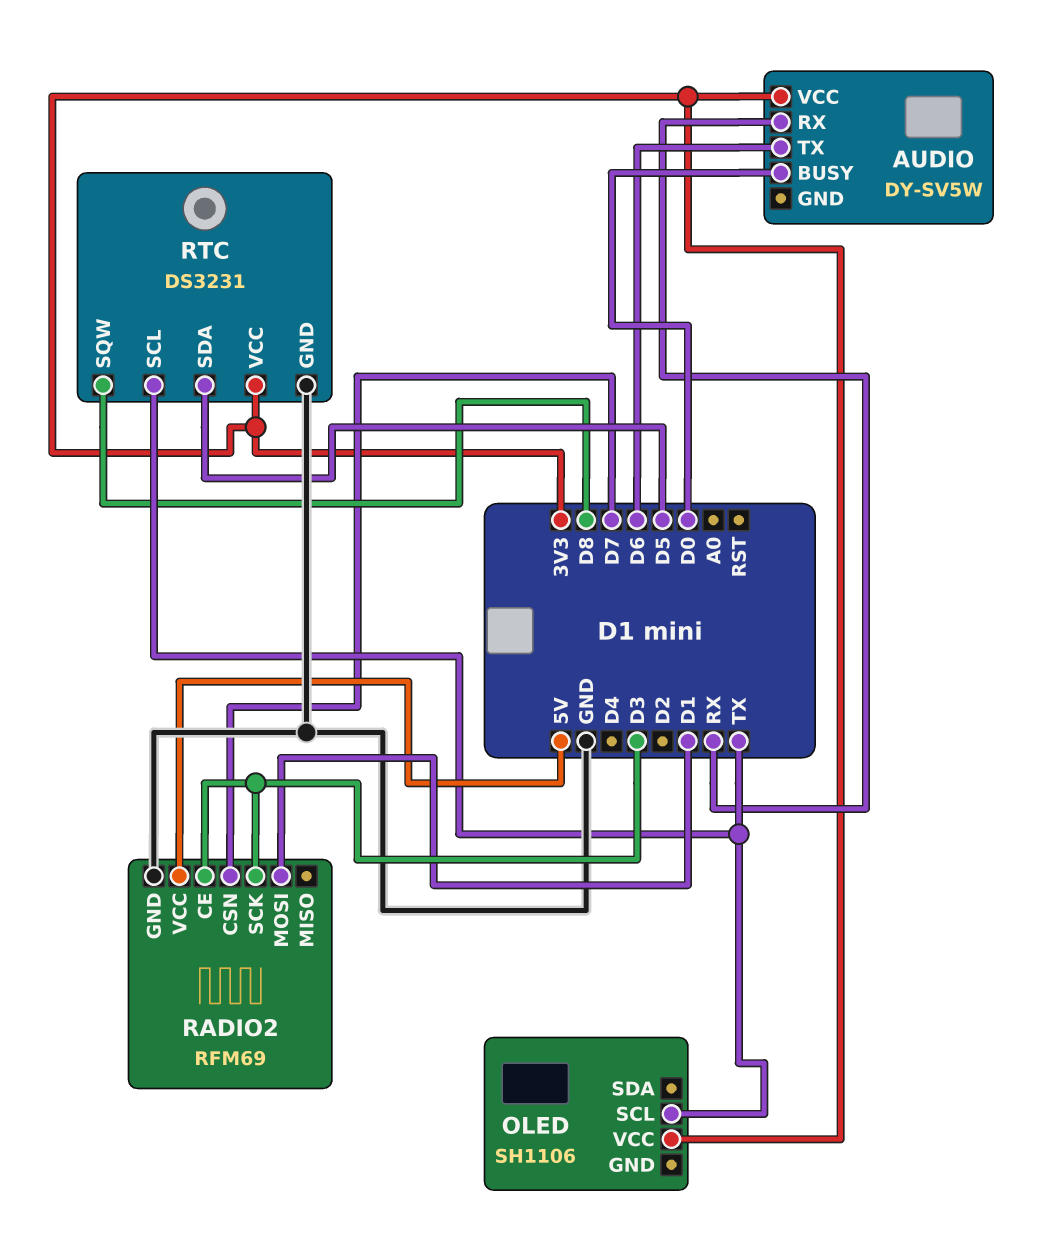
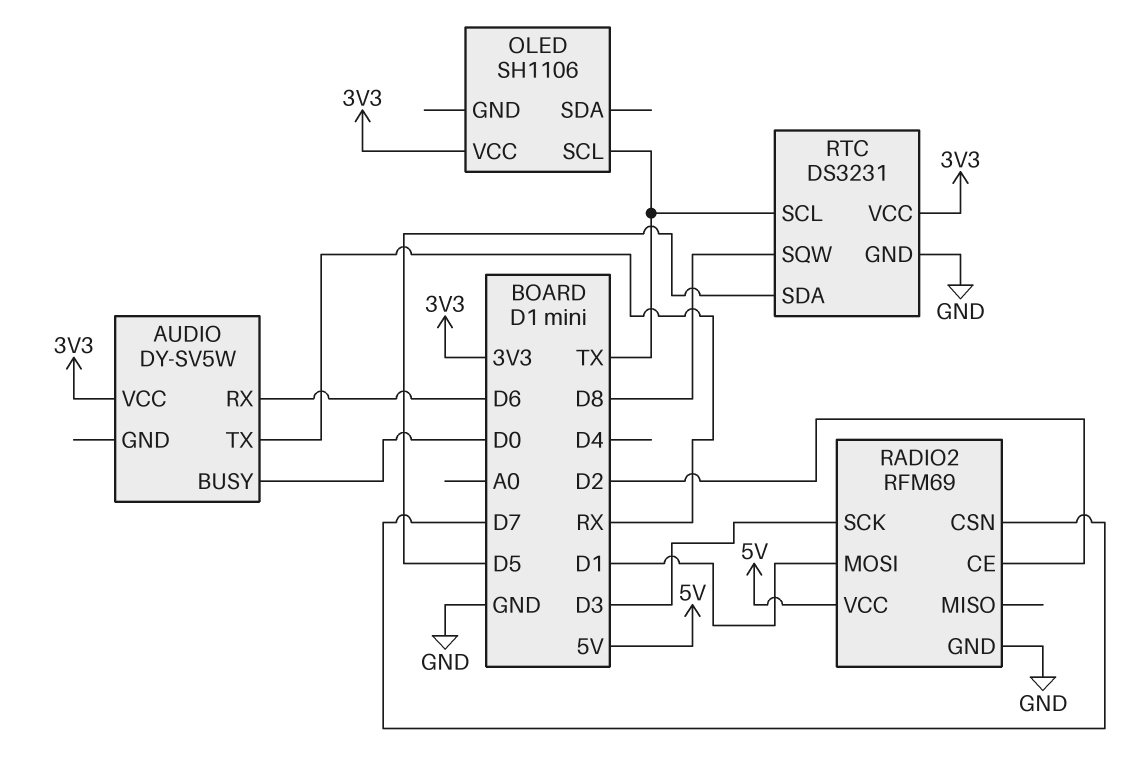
AUDIO pin RX: RX -> D6
AUDIO pin TX: D6 -> RX
RADIO2 pin CE: D3 -> D2

